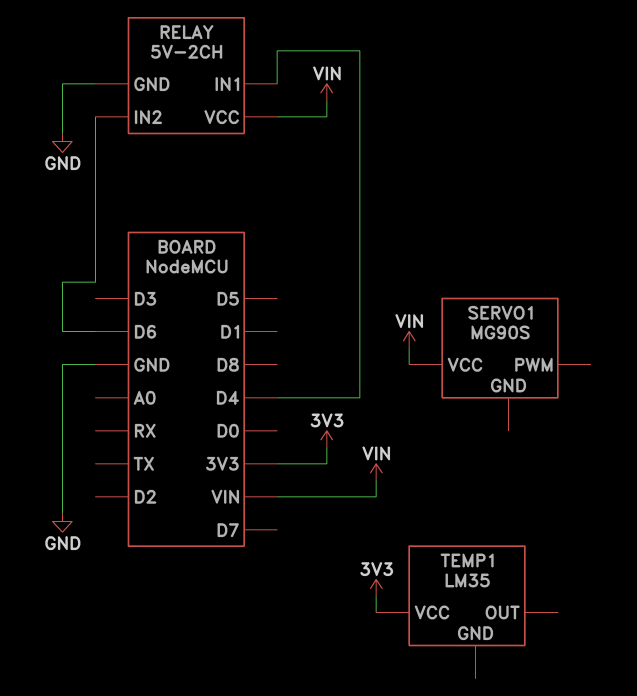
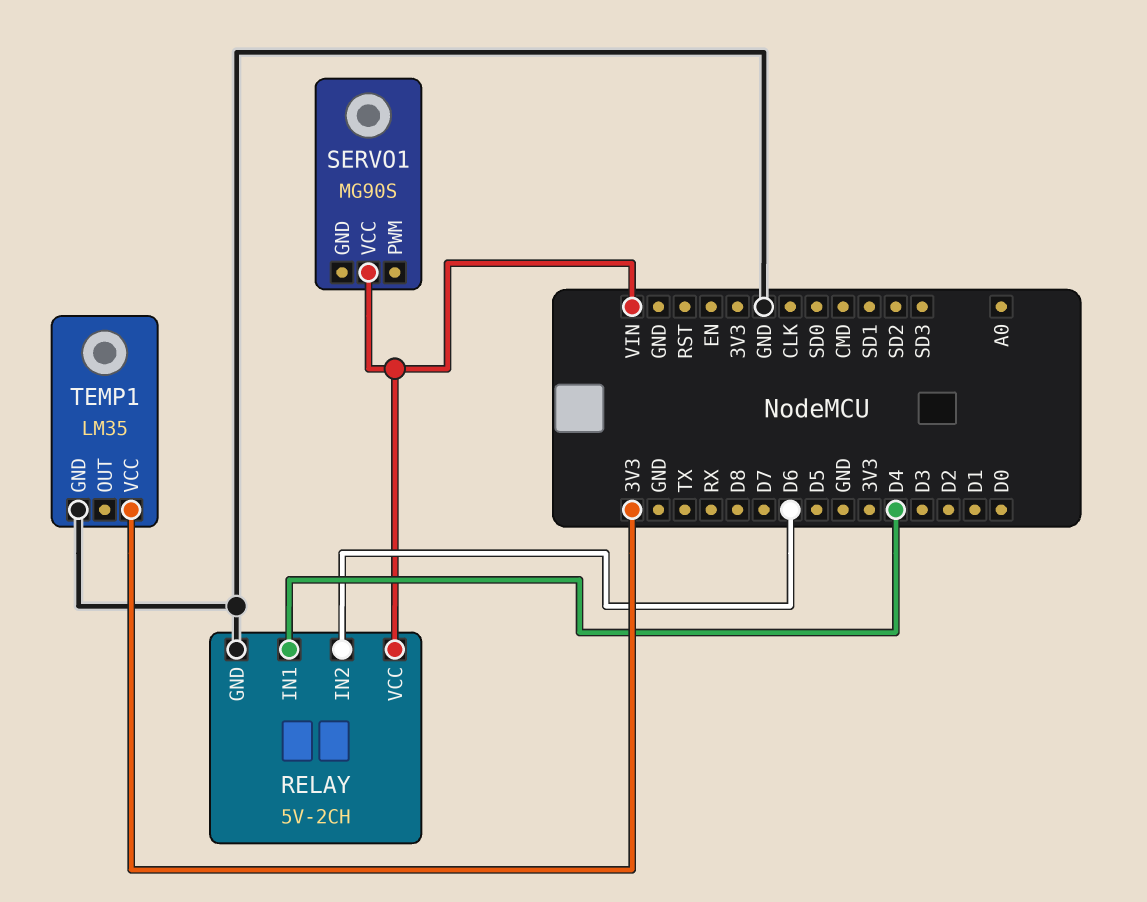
TEMP1 pin GND: none -> GND

